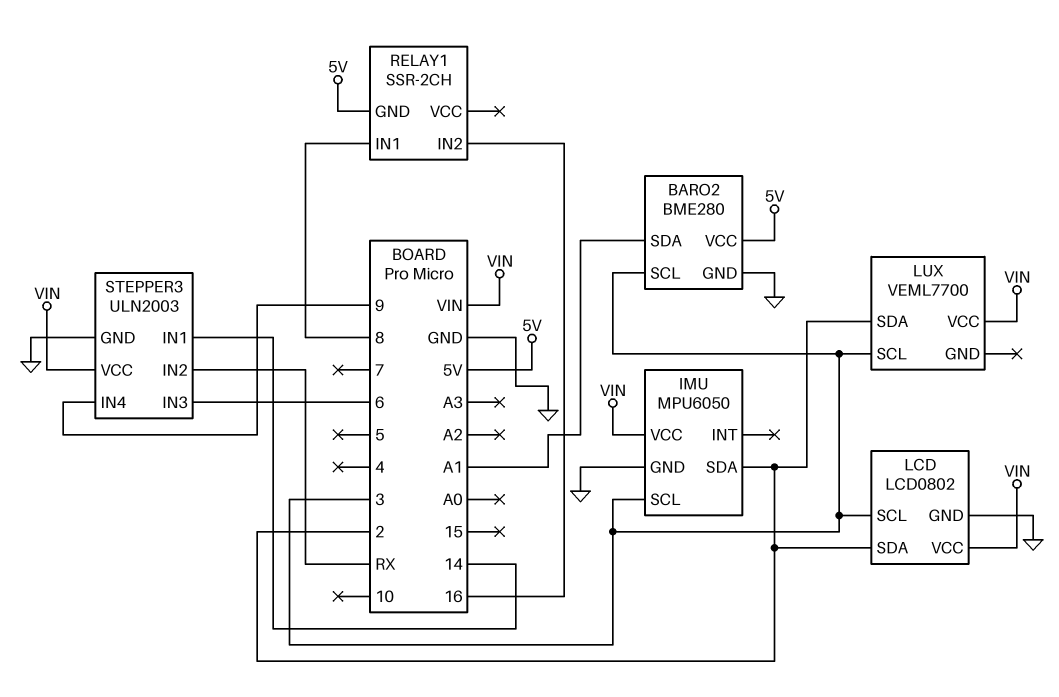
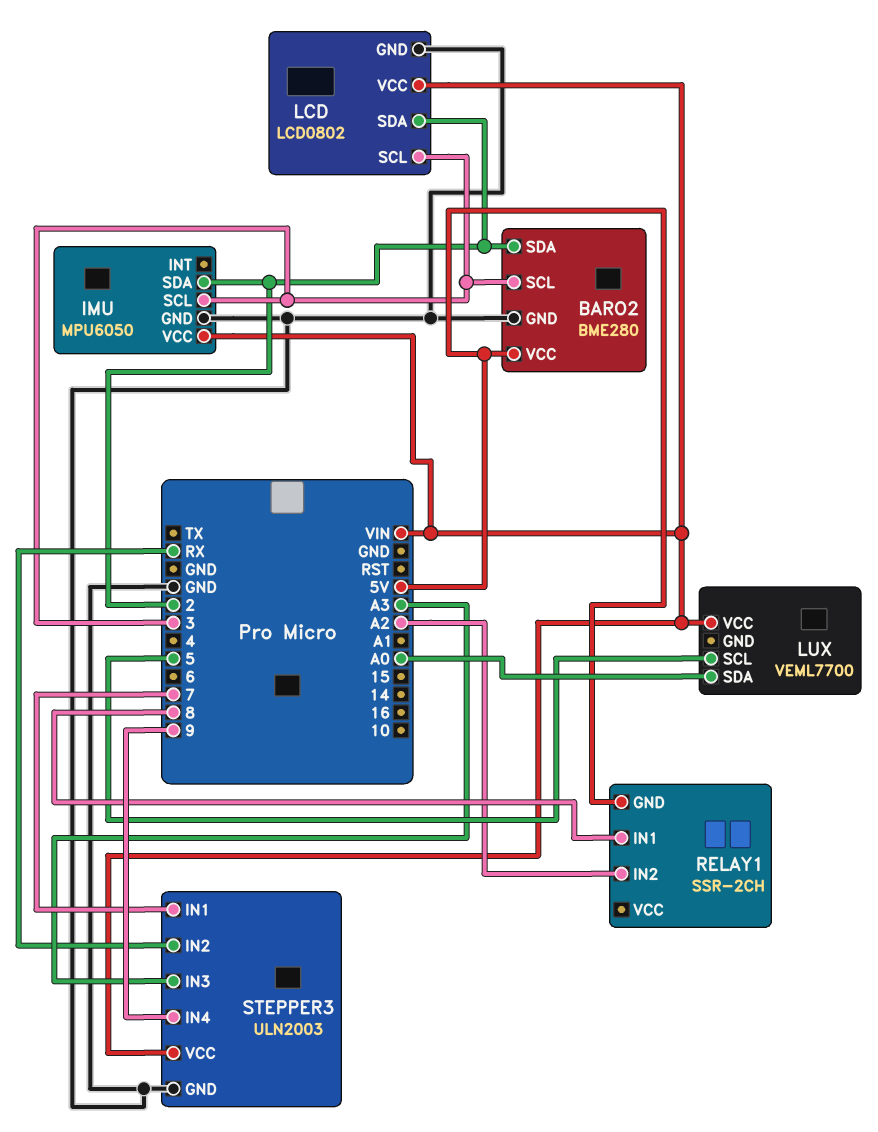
BARO2 pin SDA: A1 -> 2
LUX pin SCL: 3 -> 5
LUX pin SDA: 2 -> A0
RELAY1 pin IN2: 16 -> A2
STEPPER3 pin IN1: 14 -> 7
STEPPER3 pin IN3: 6 -> A3

